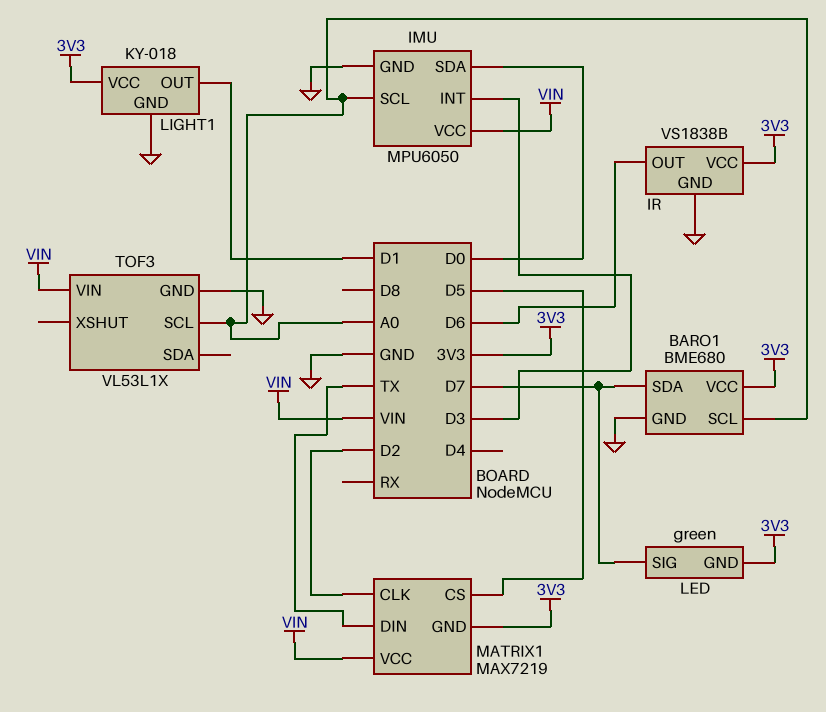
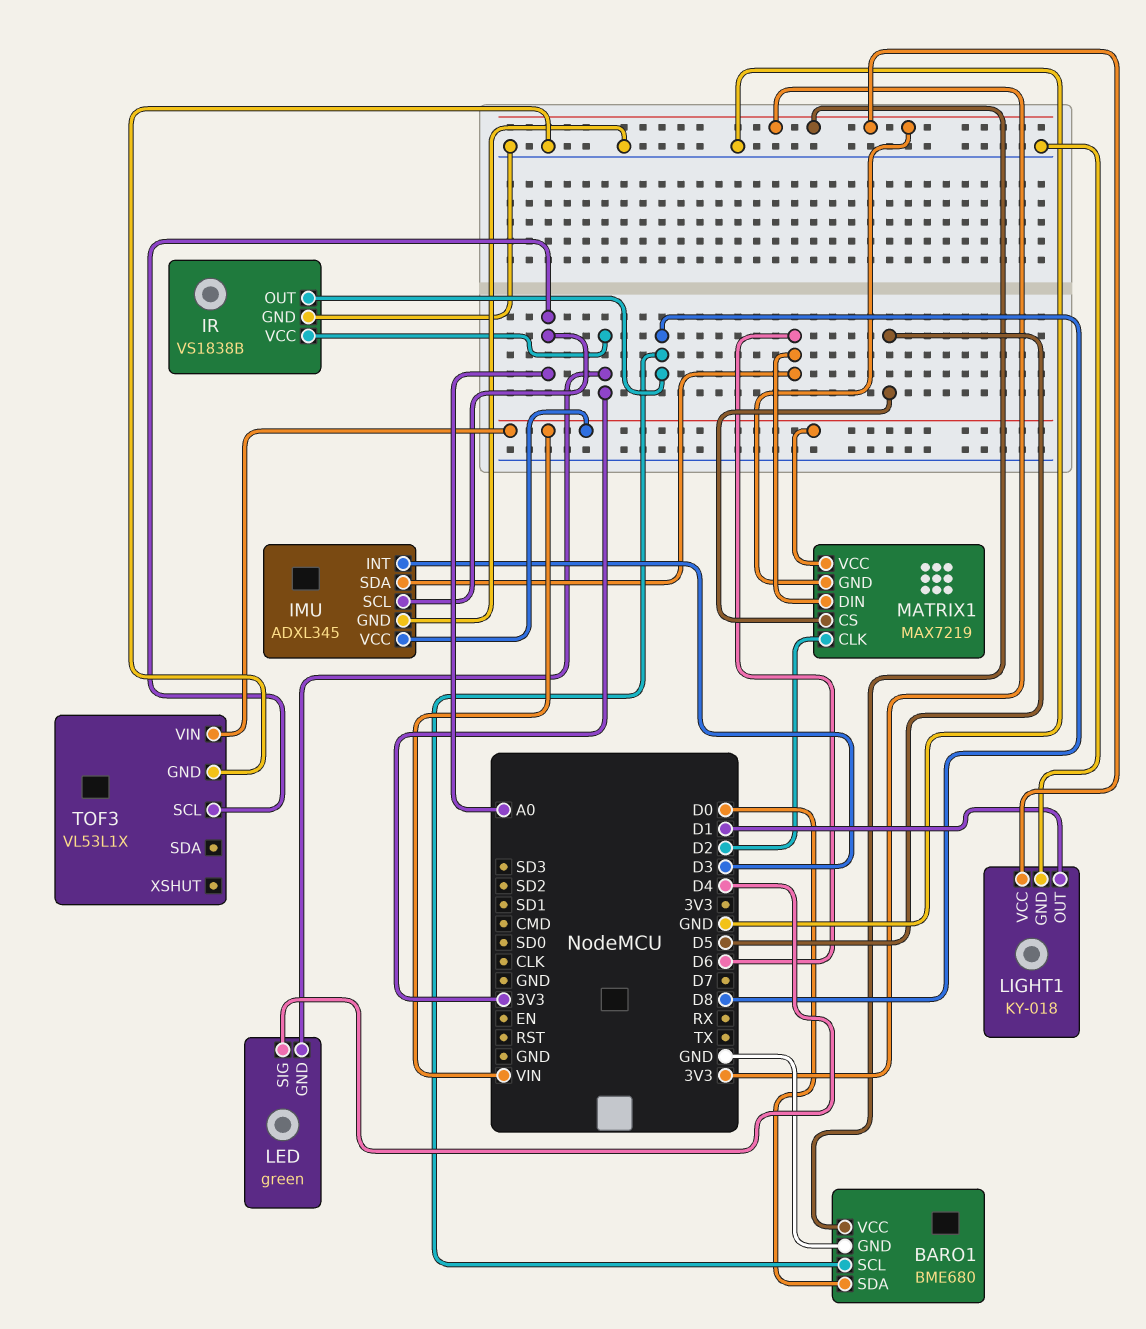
BARO1 pin SCL: A0 -> D8
BARO1 pin SDA: D7 -> D0
IMU: MPU6050 -> ADXL345
IMU pin SDA: D0 -> D6
IR pin OUT: D6 -> D8
LED pin SIG: D7 -> D4
MATRIX1 pin DIN: TX -> D6

